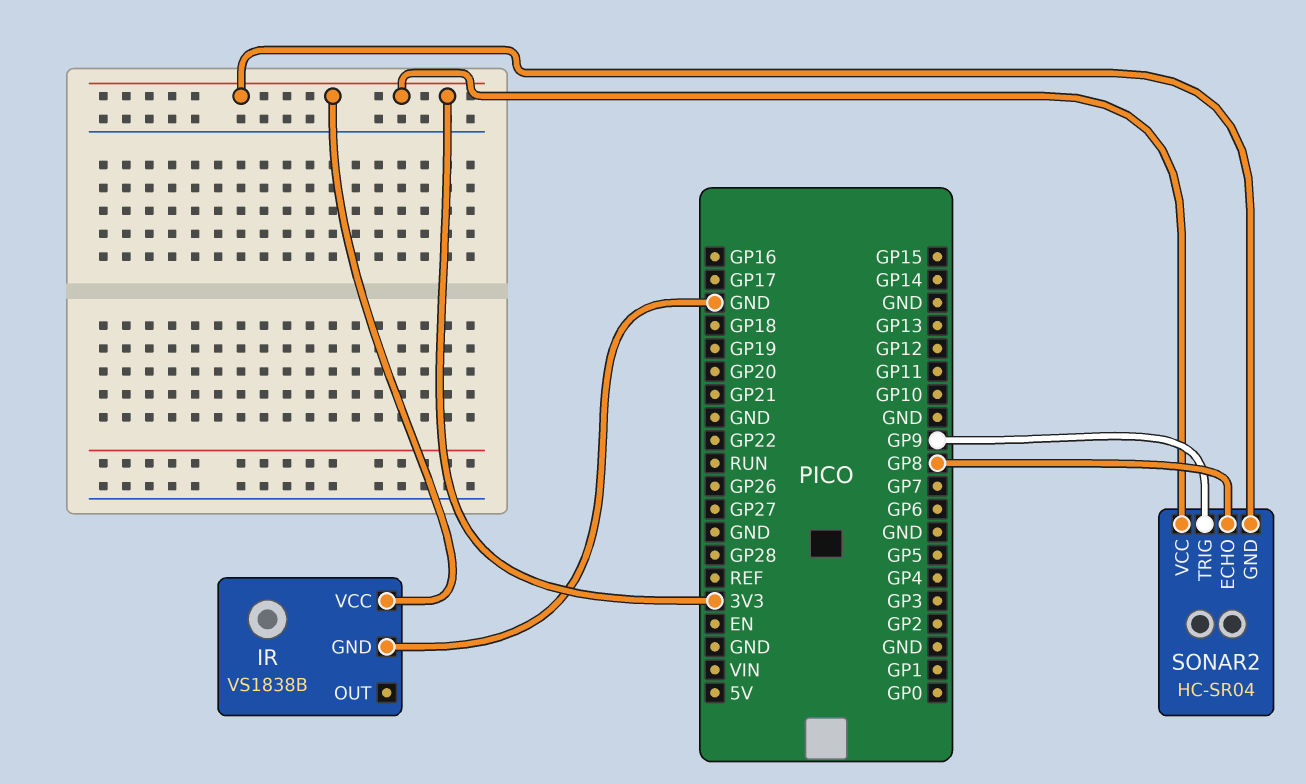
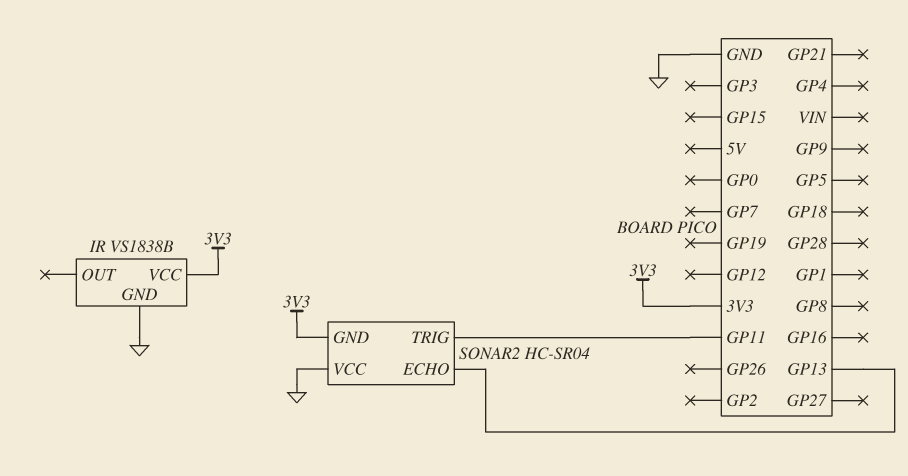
SONAR2 pin ECHO: GP8 -> GP13
SONAR2 pin TRIG: GP9 -> GP11
SONAR2 pin VCC: 3V3 -> GND

